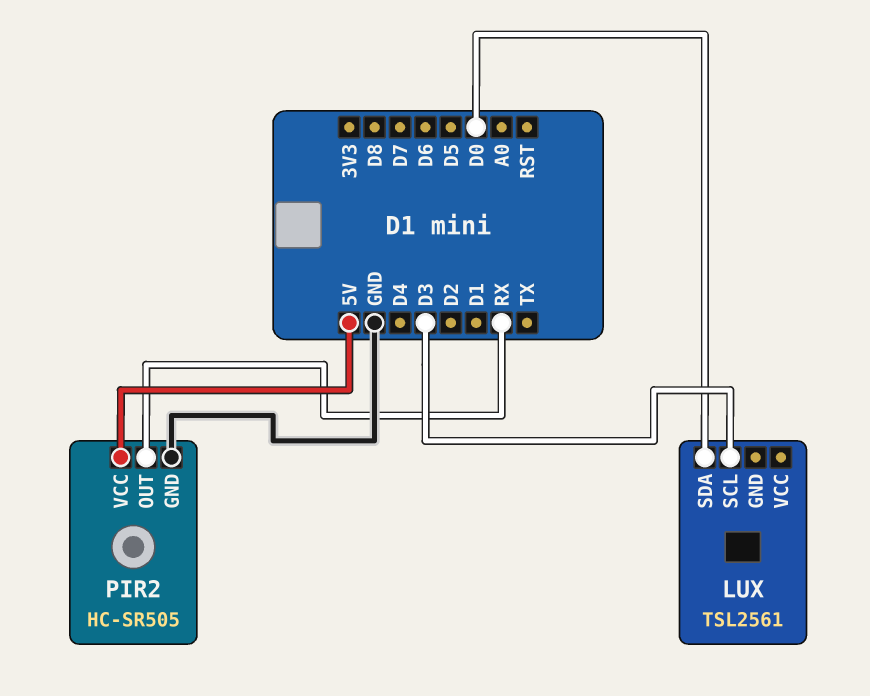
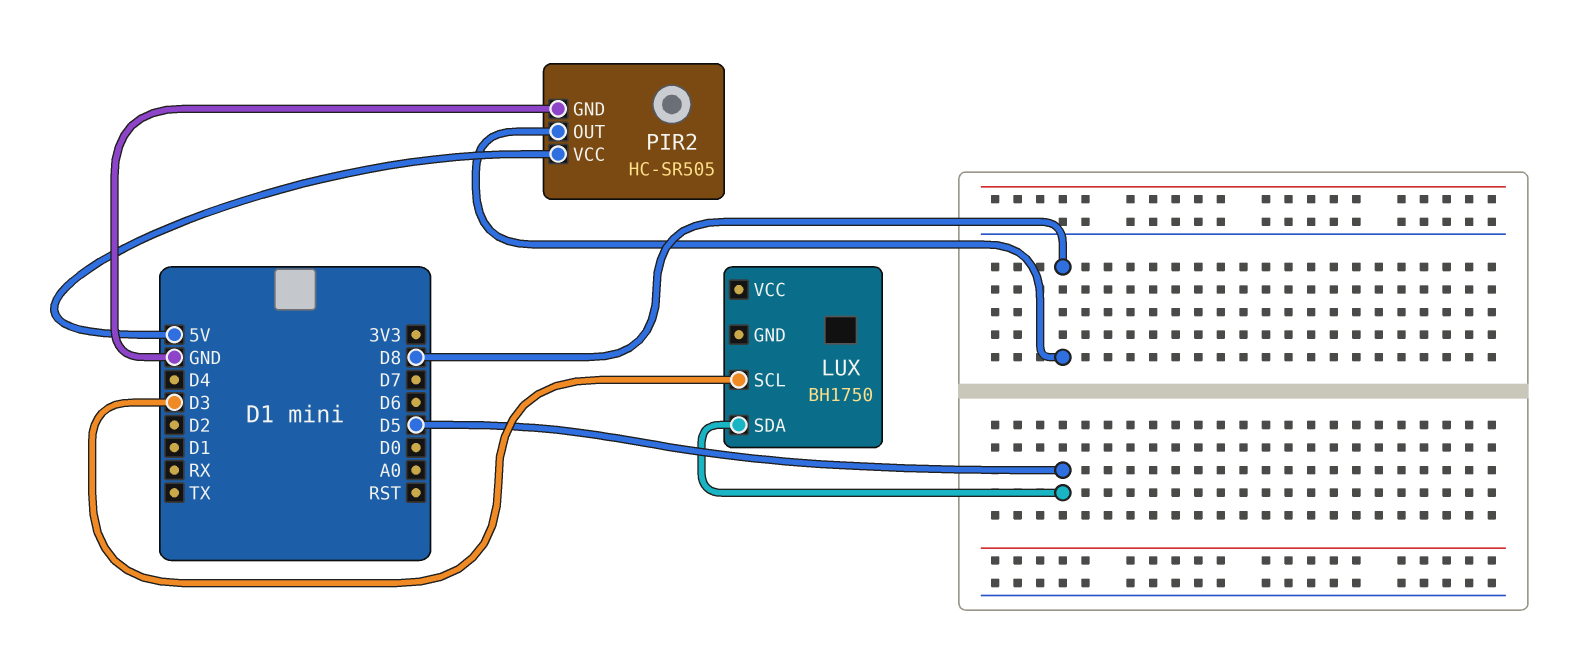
LUX: TSL2561 -> BH1750
LUX pin SDA: D0 -> D5
PIR2 pin OUT: RX -> D8

